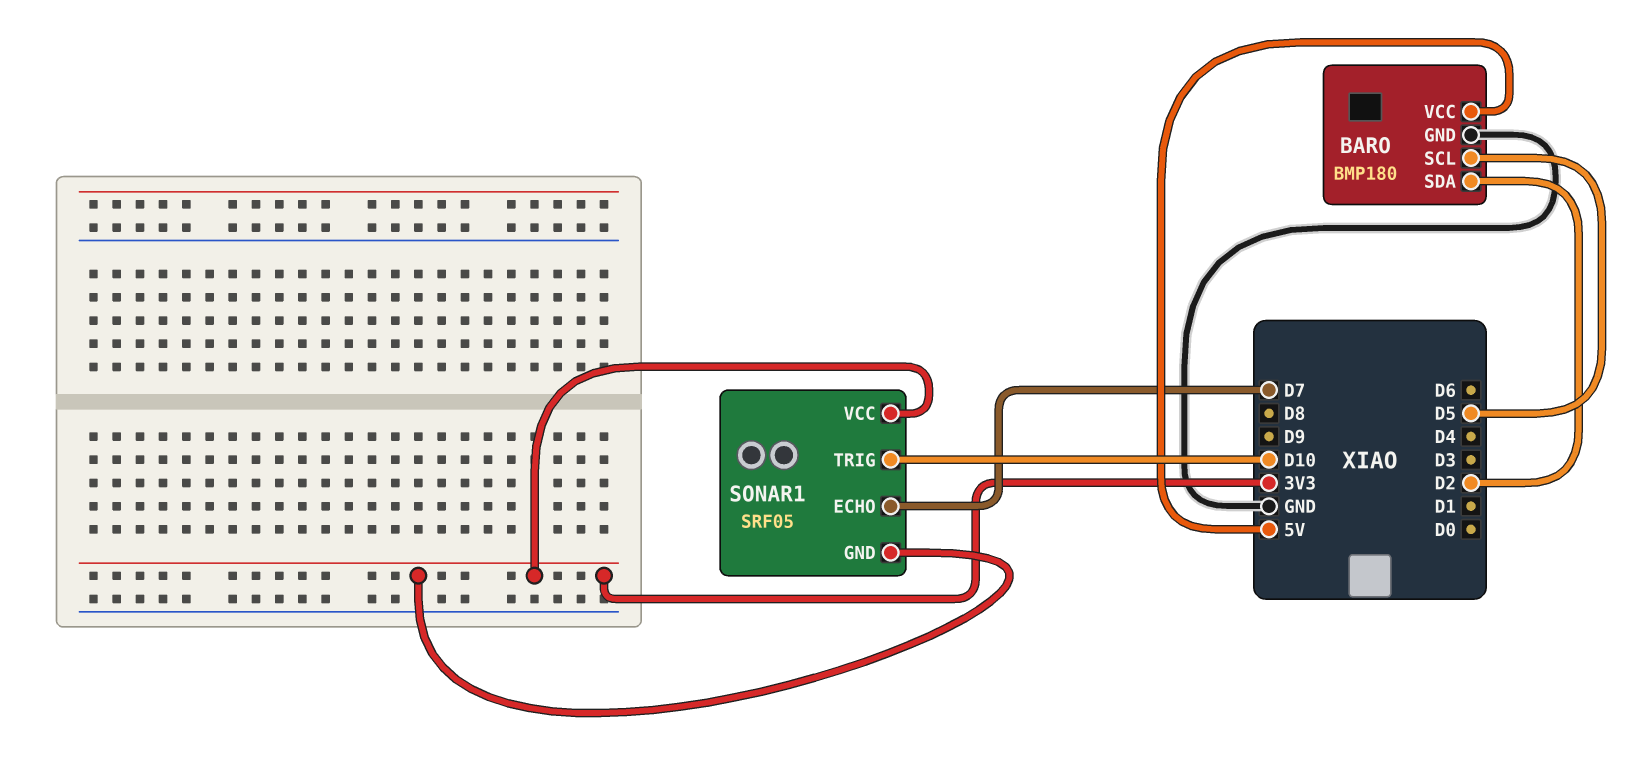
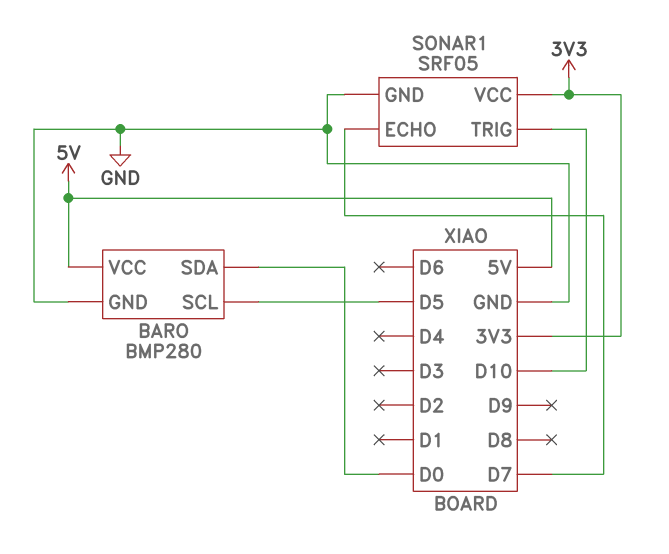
BARO: BMP180 -> BMP280
BARO pin SDA: D2 -> D0
SONAR1 pin GND: 3V3 -> GND

